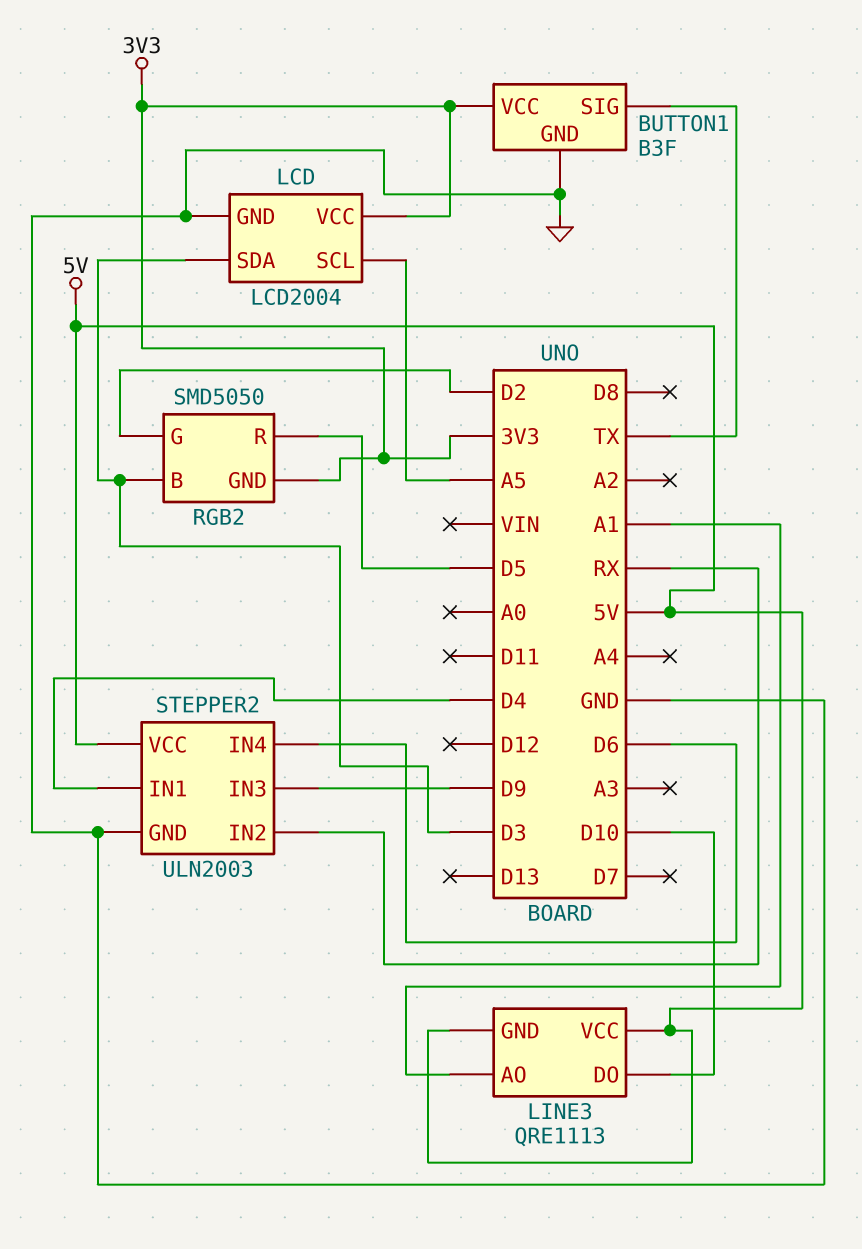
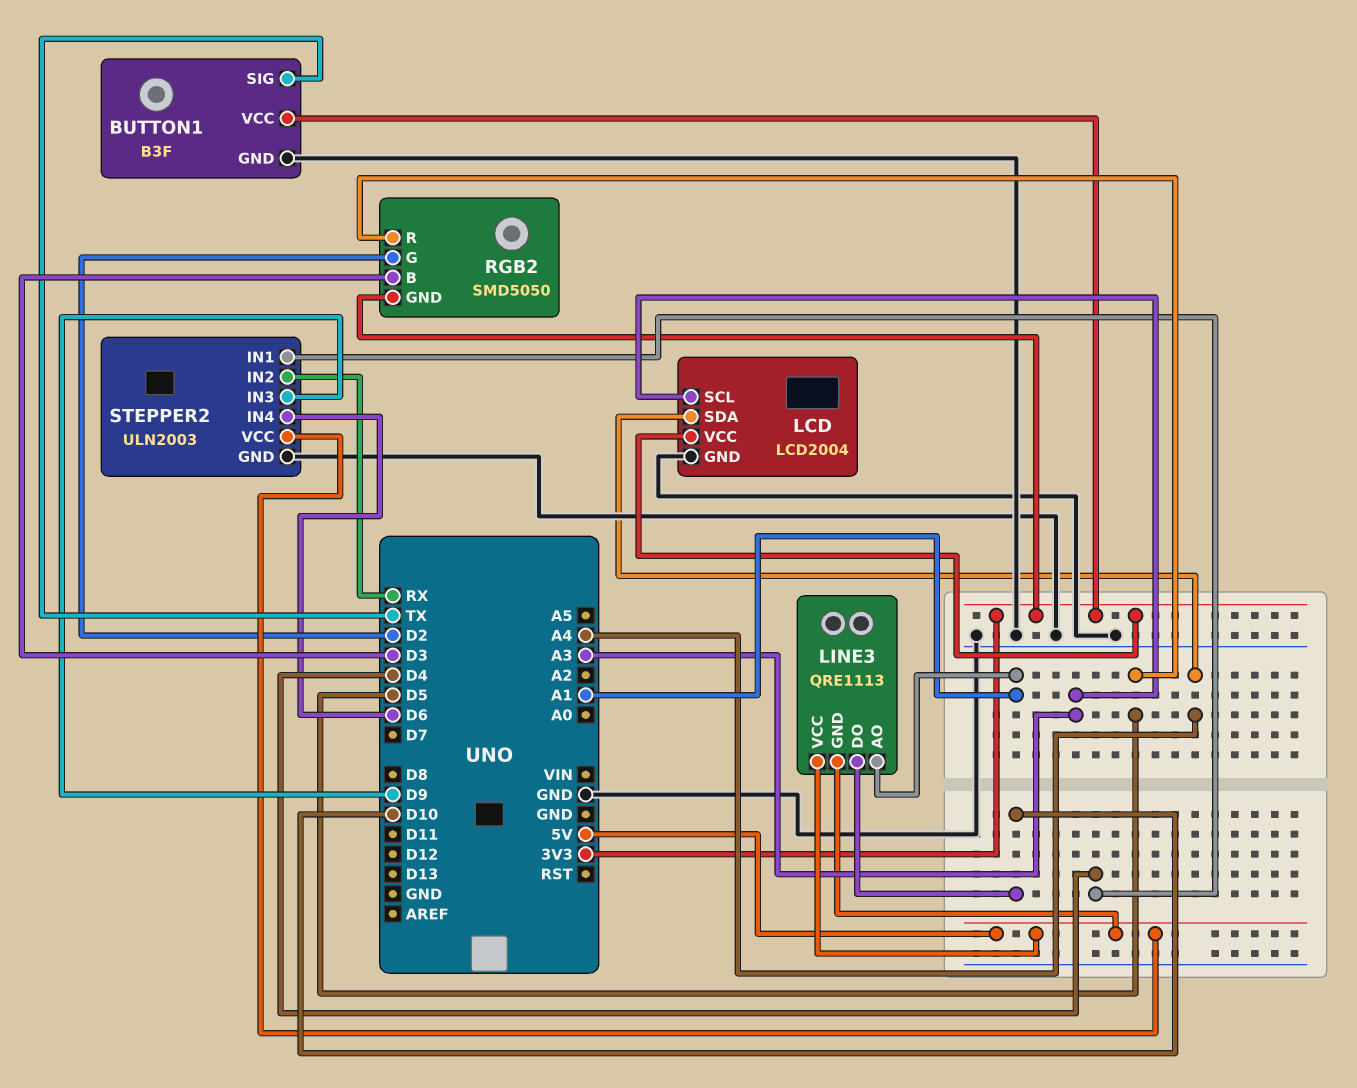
LCD pin SCL: A5 -> A3
LCD pin SDA: D3 -> A4

